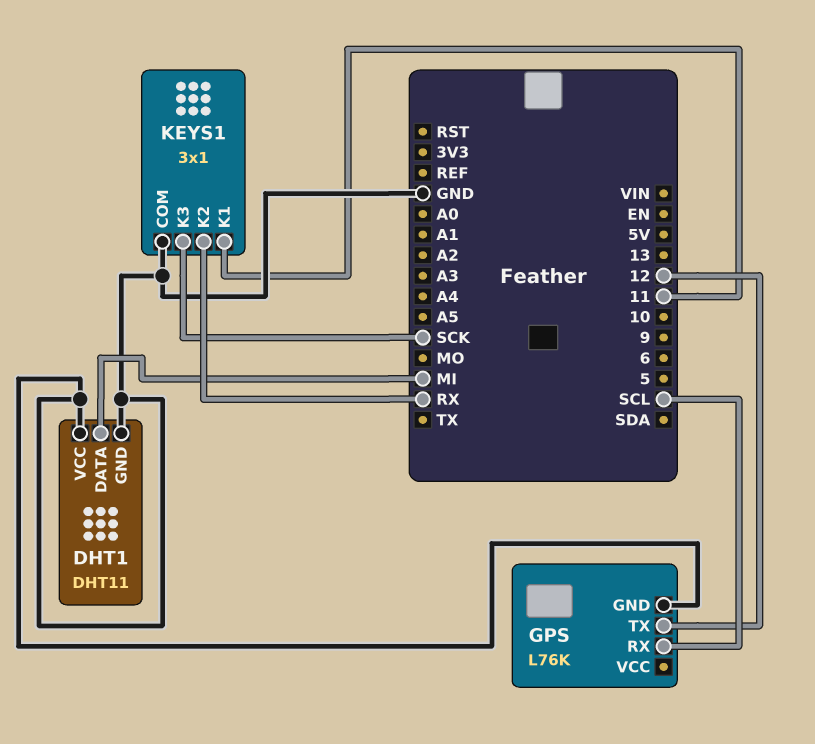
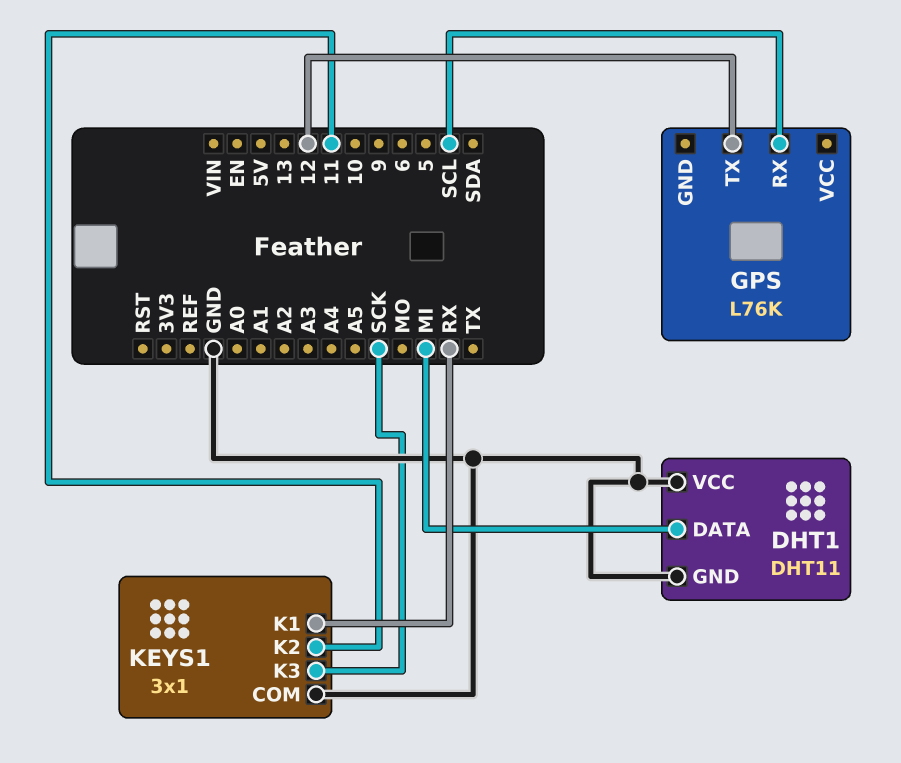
GPS pin GND: GND -> none
KEYS1 pin K1: 11 -> RX
KEYS1 pin K2: RX -> 11

